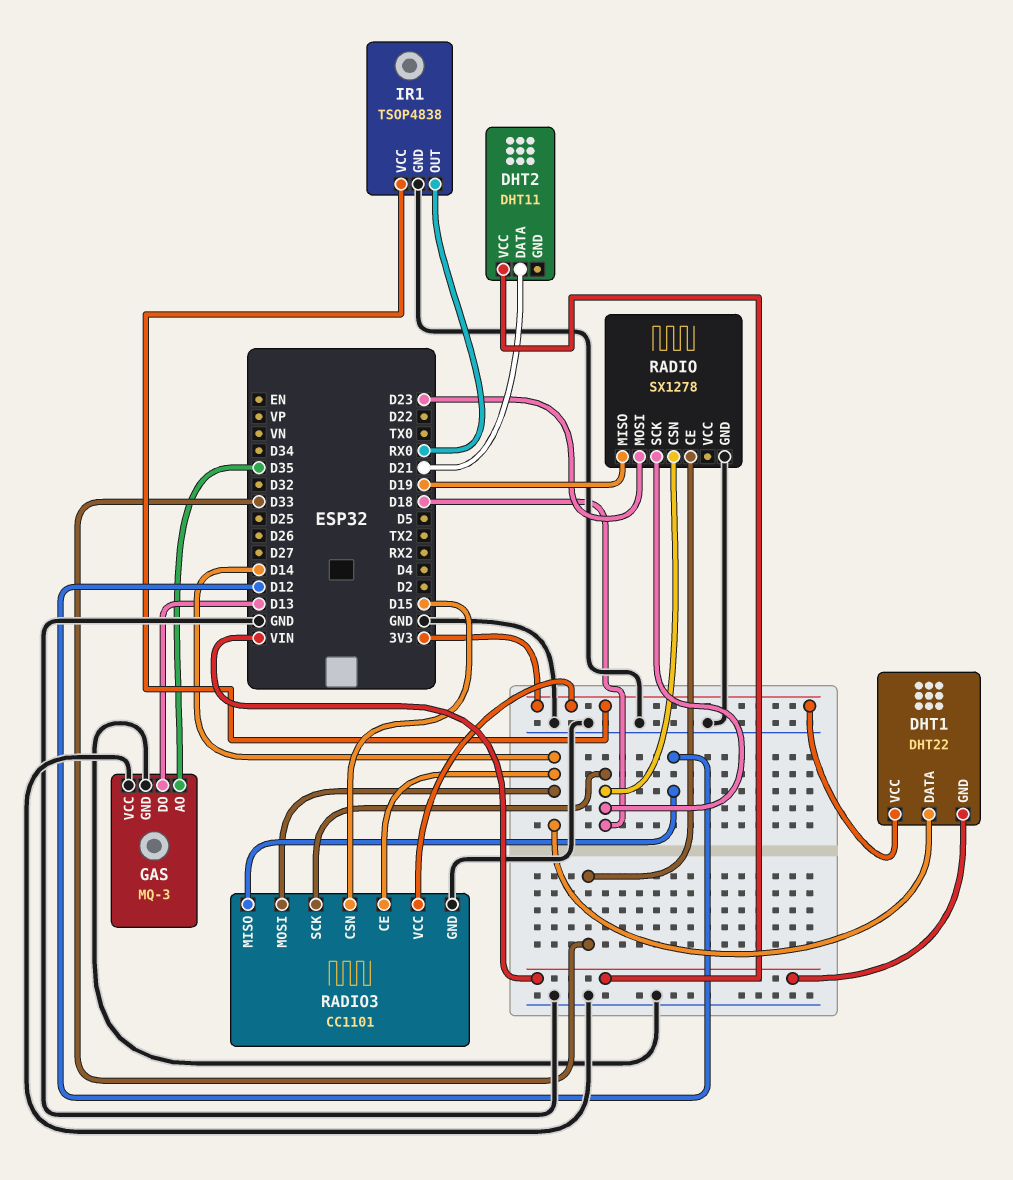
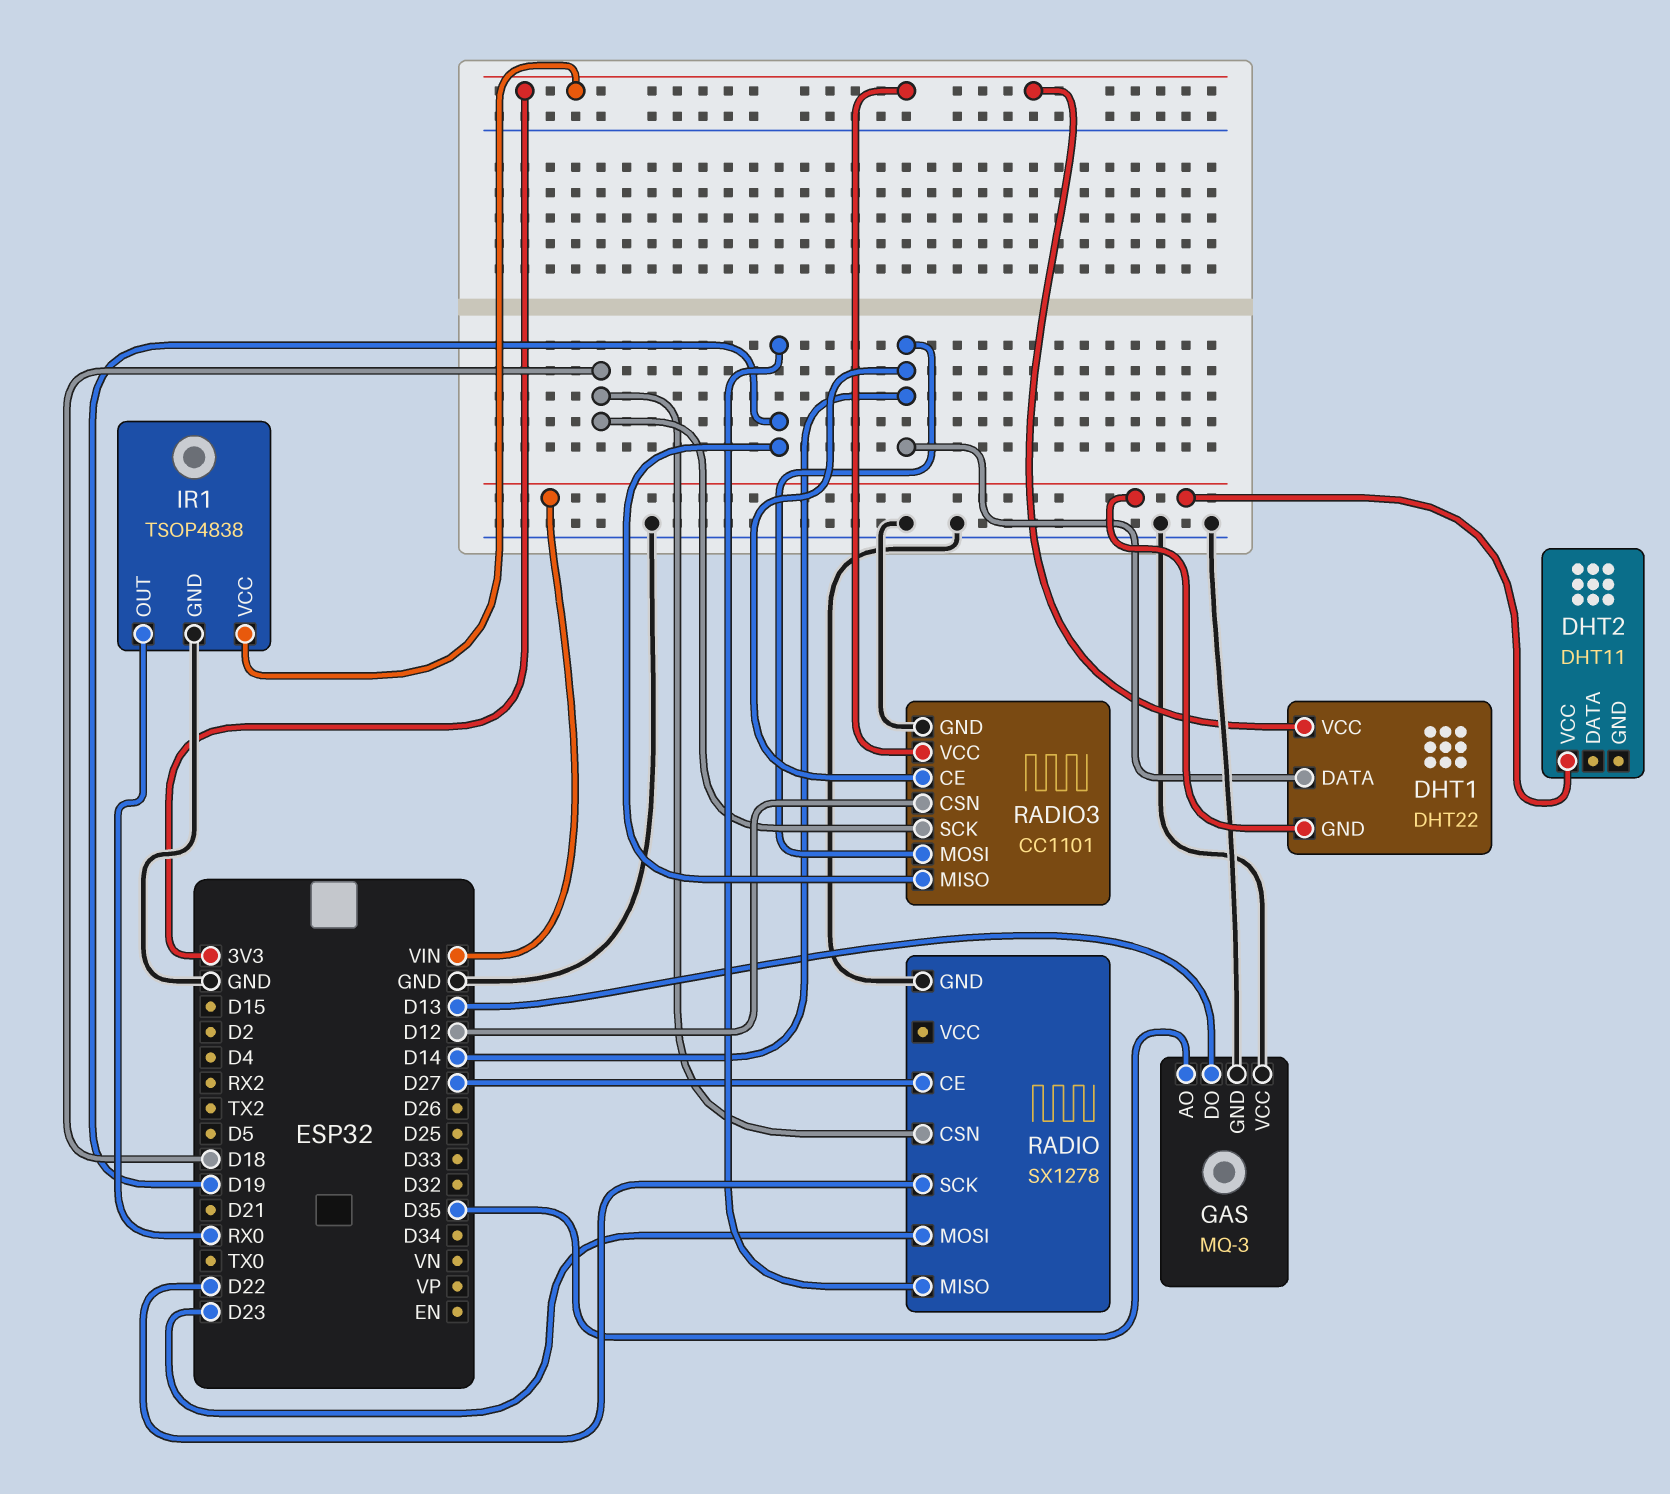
DHT2 pin DATA: D21 -> none
RADIO pin CE: D33 -> D27
RADIO pin SCK: D18 -> D22
RADIO3 pin CSN: D15 -> D12
RADIO3 pin MISO: D12 -> D19

